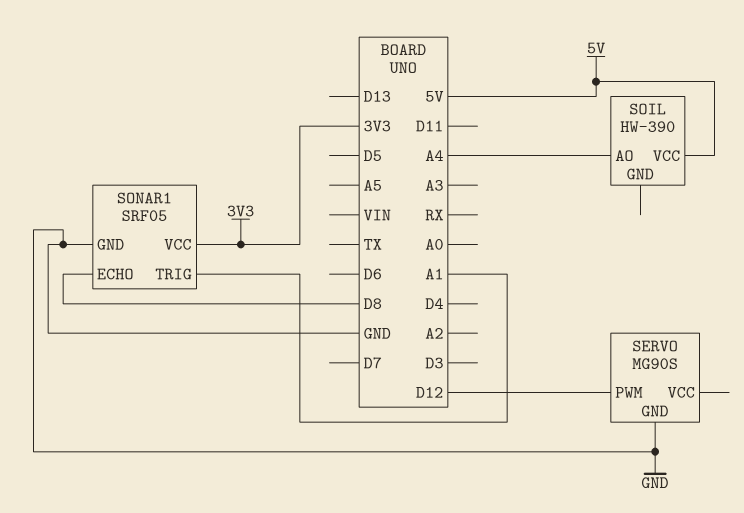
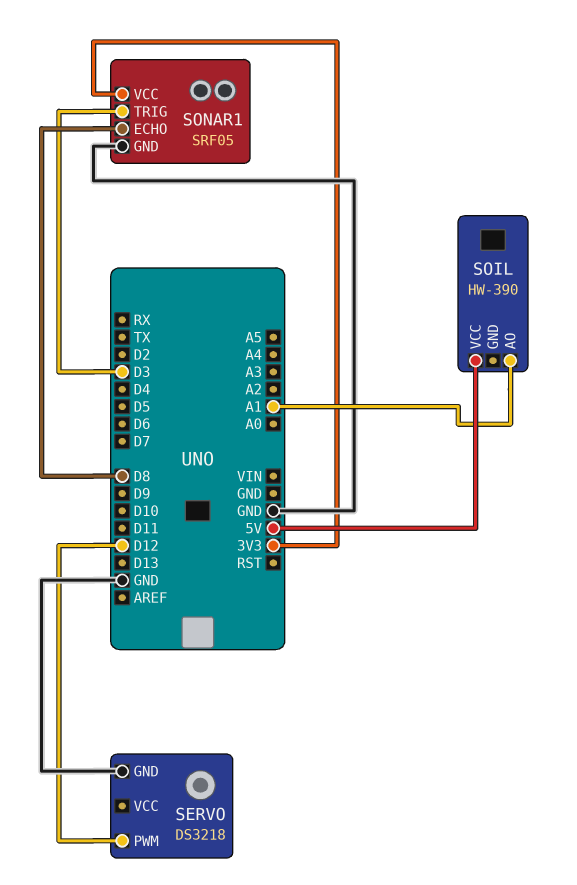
SERVO: MG90S -> DS3218
SOIL pin AO: A4 -> A1
SONAR1 pin TRIG: A1 -> D3

